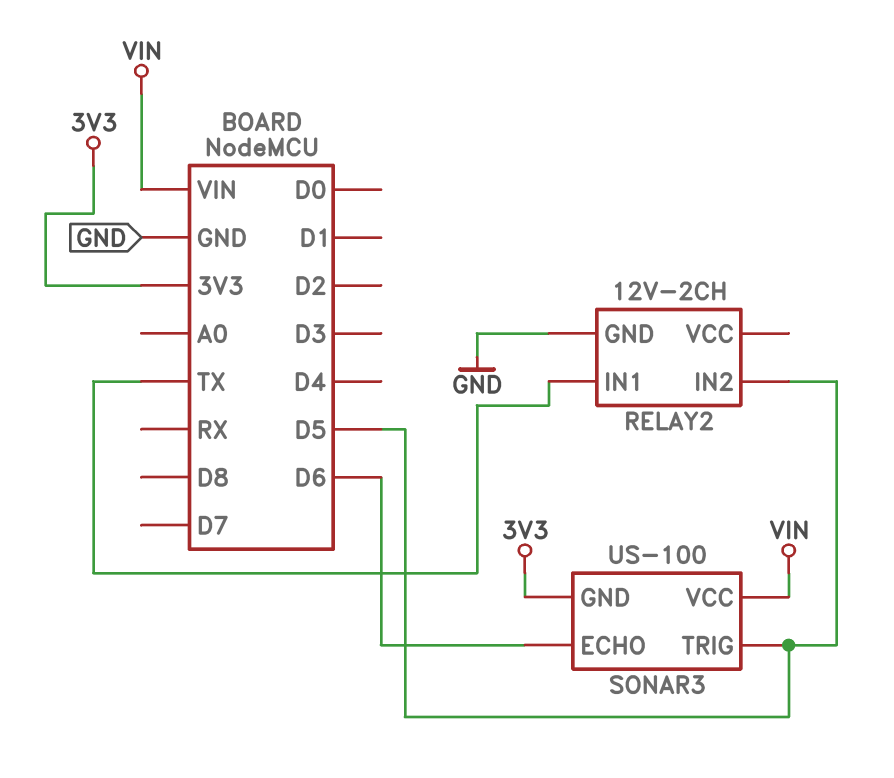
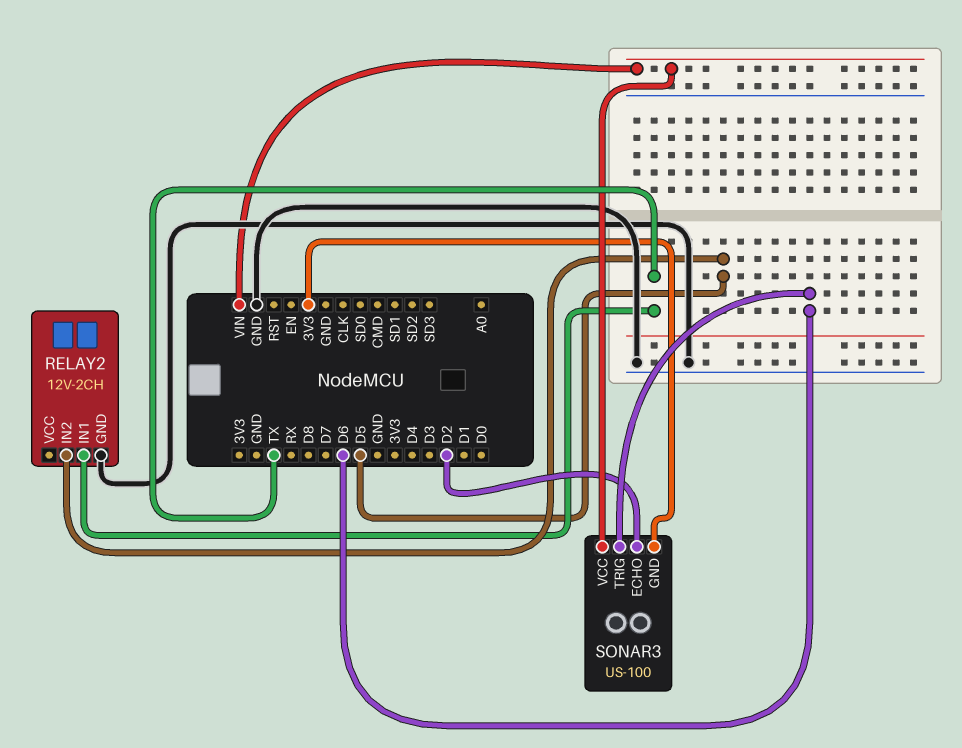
SONAR3 pin ECHO: D6 -> D2
SONAR3 pin TRIG: D5 -> D6

